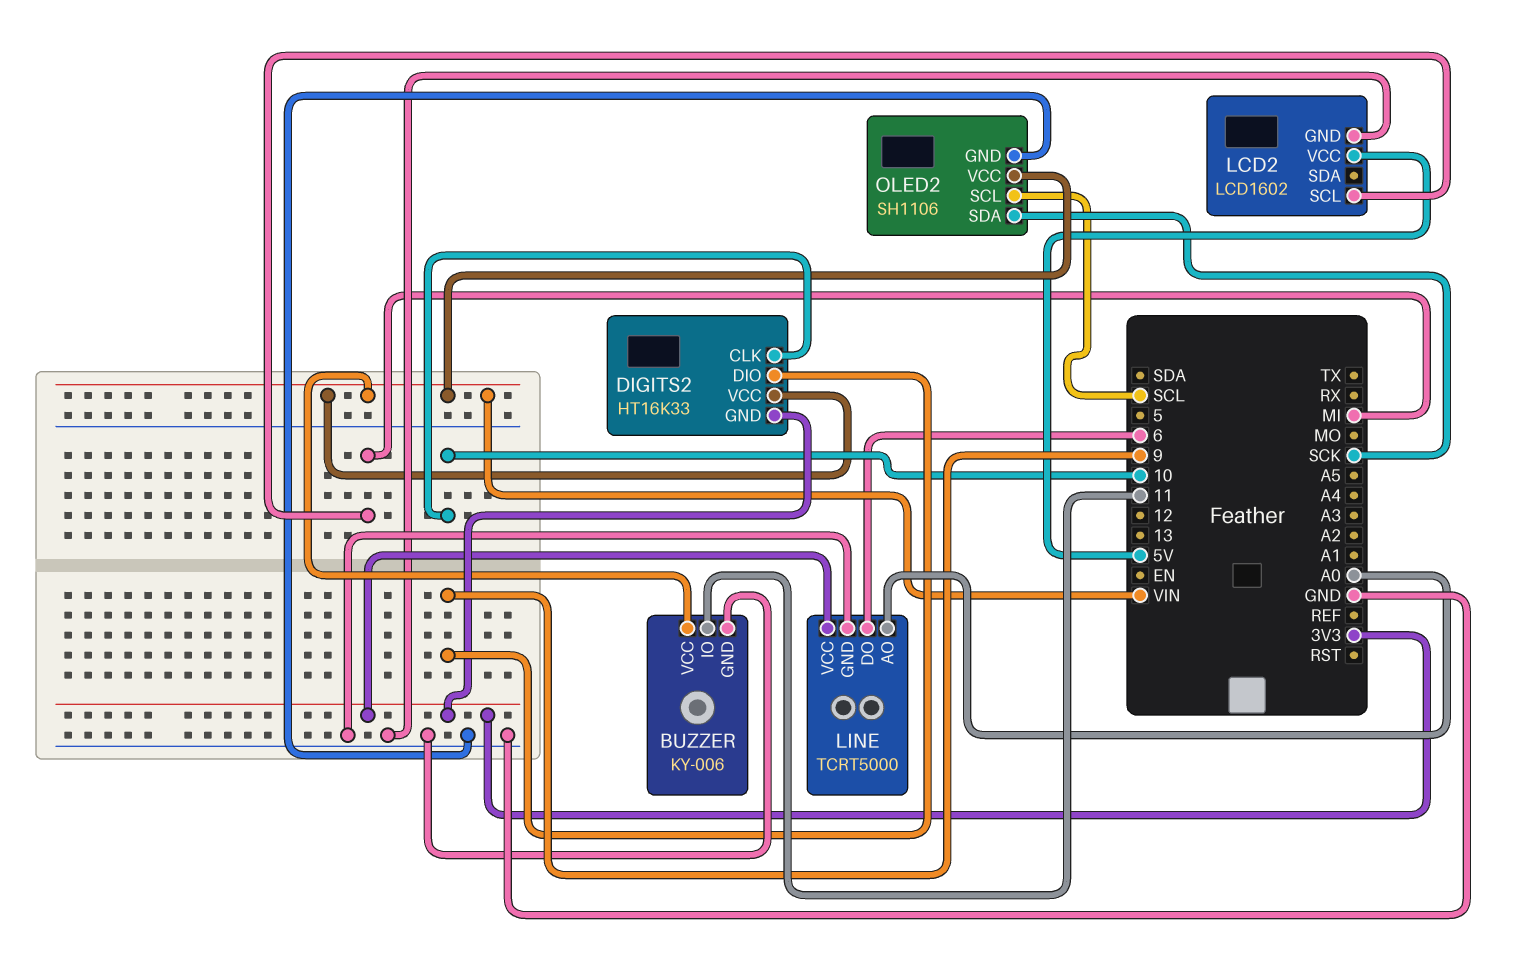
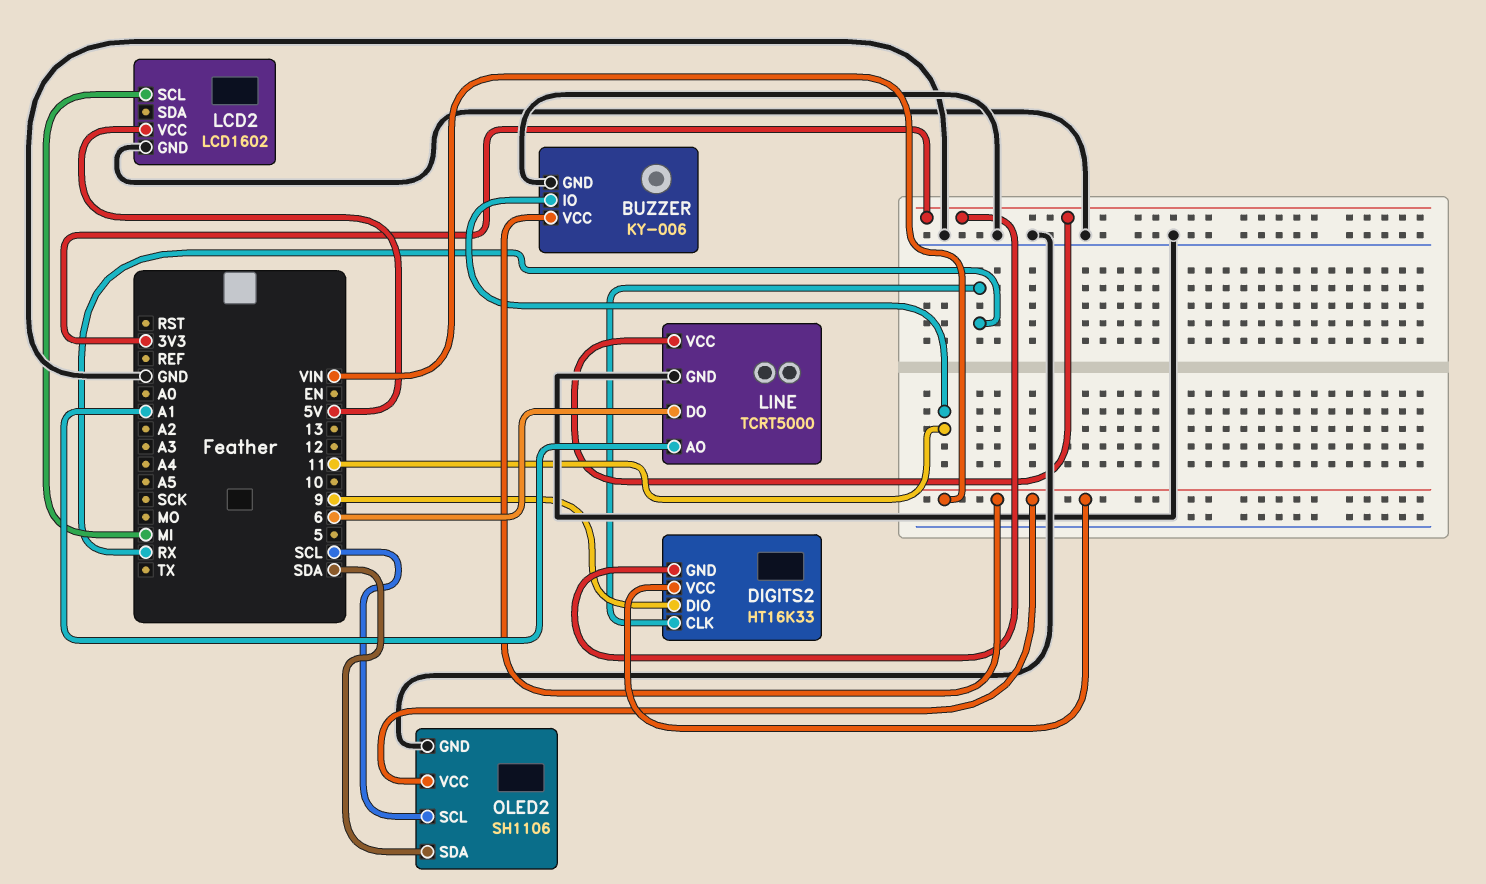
DIGITS2 pin CLK: 10 -> RX
LINE pin AO: A0 -> A1
OLED2 pin SDA: SCK -> SDA

